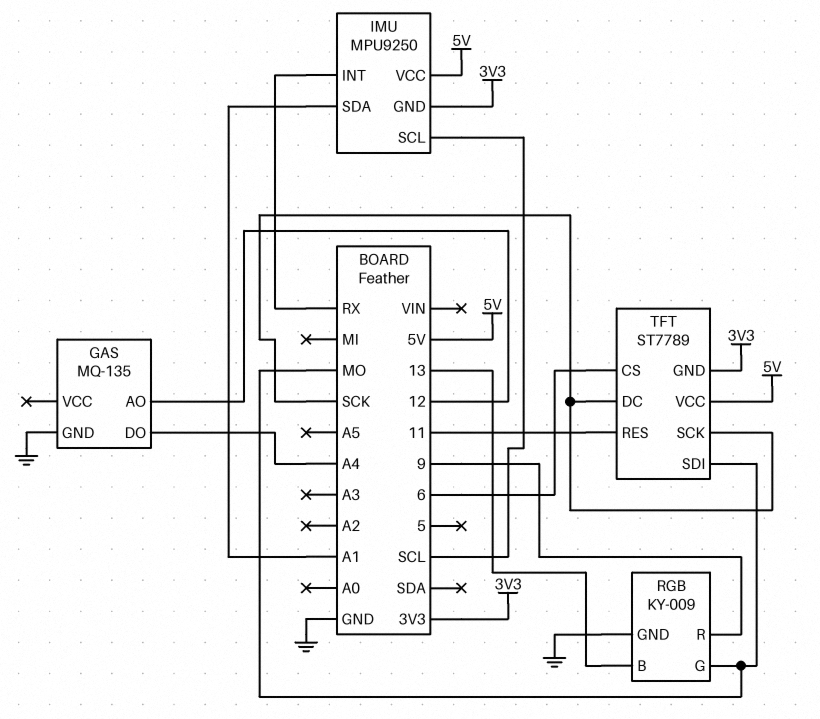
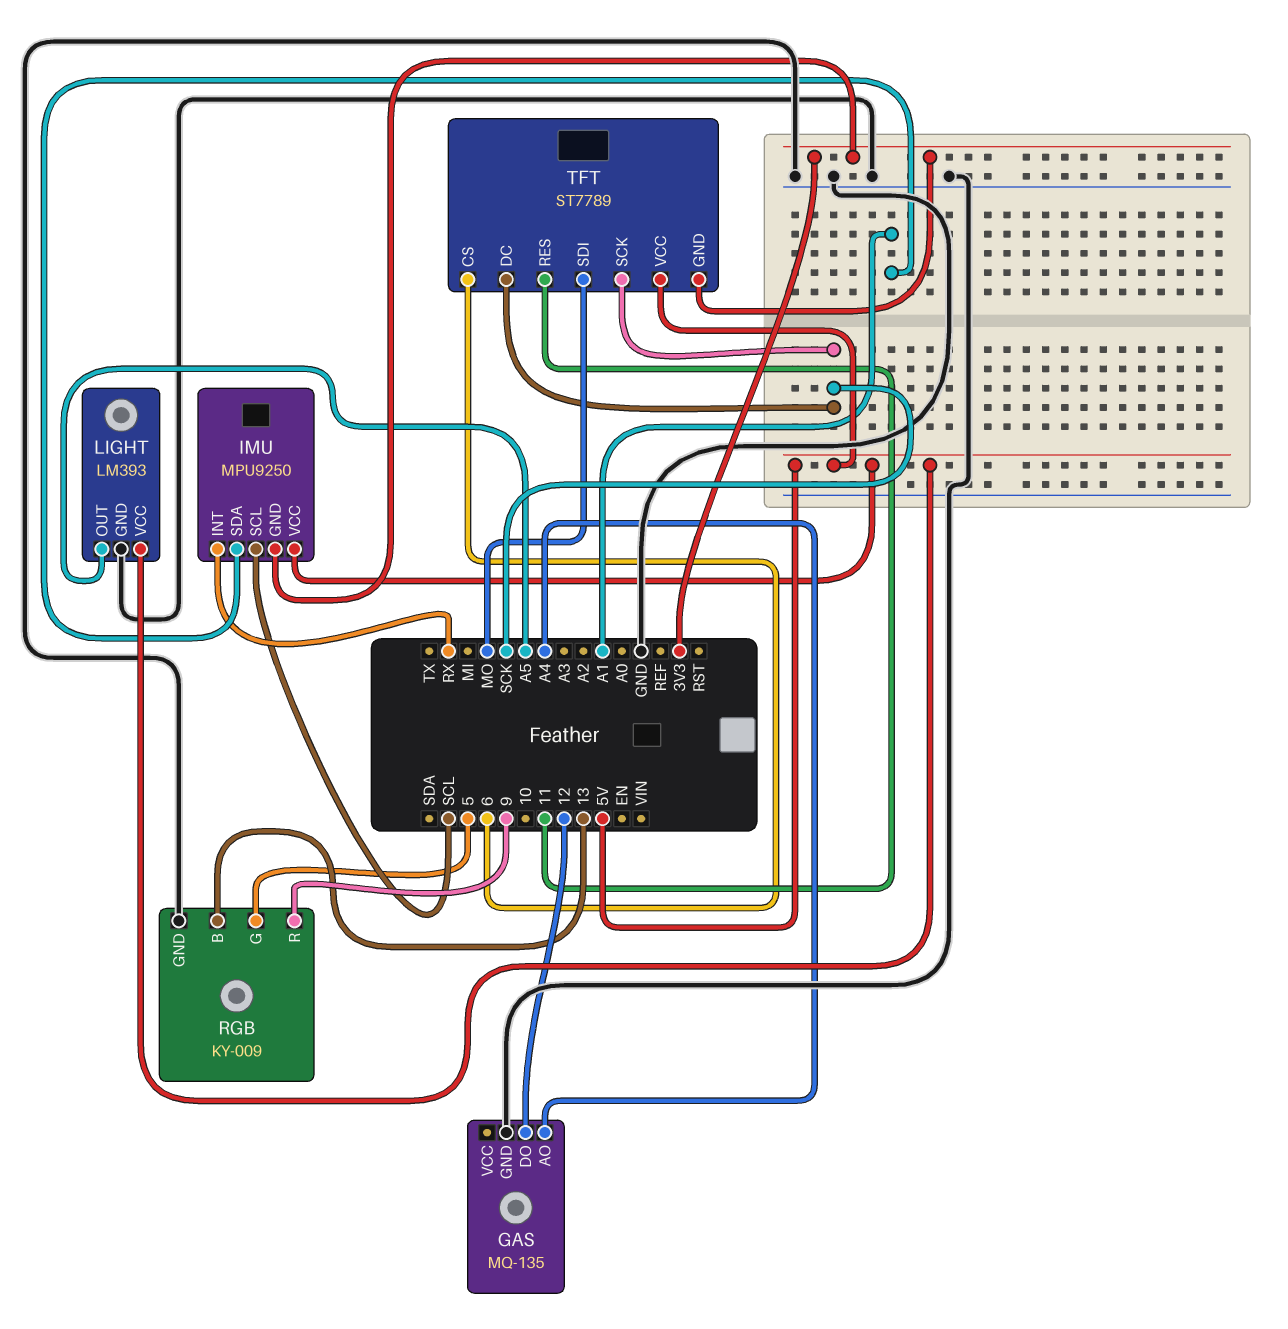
GAS pin AO: 12 -> A4
GAS pin DO: A4 -> 12
LIGHT: none -> LM393
LIGHT pin GND: none -> GND
LIGHT pin OUT: none -> A5
LIGHT pin VCC: none -> 5V
RGB pin G: MO -> 5

